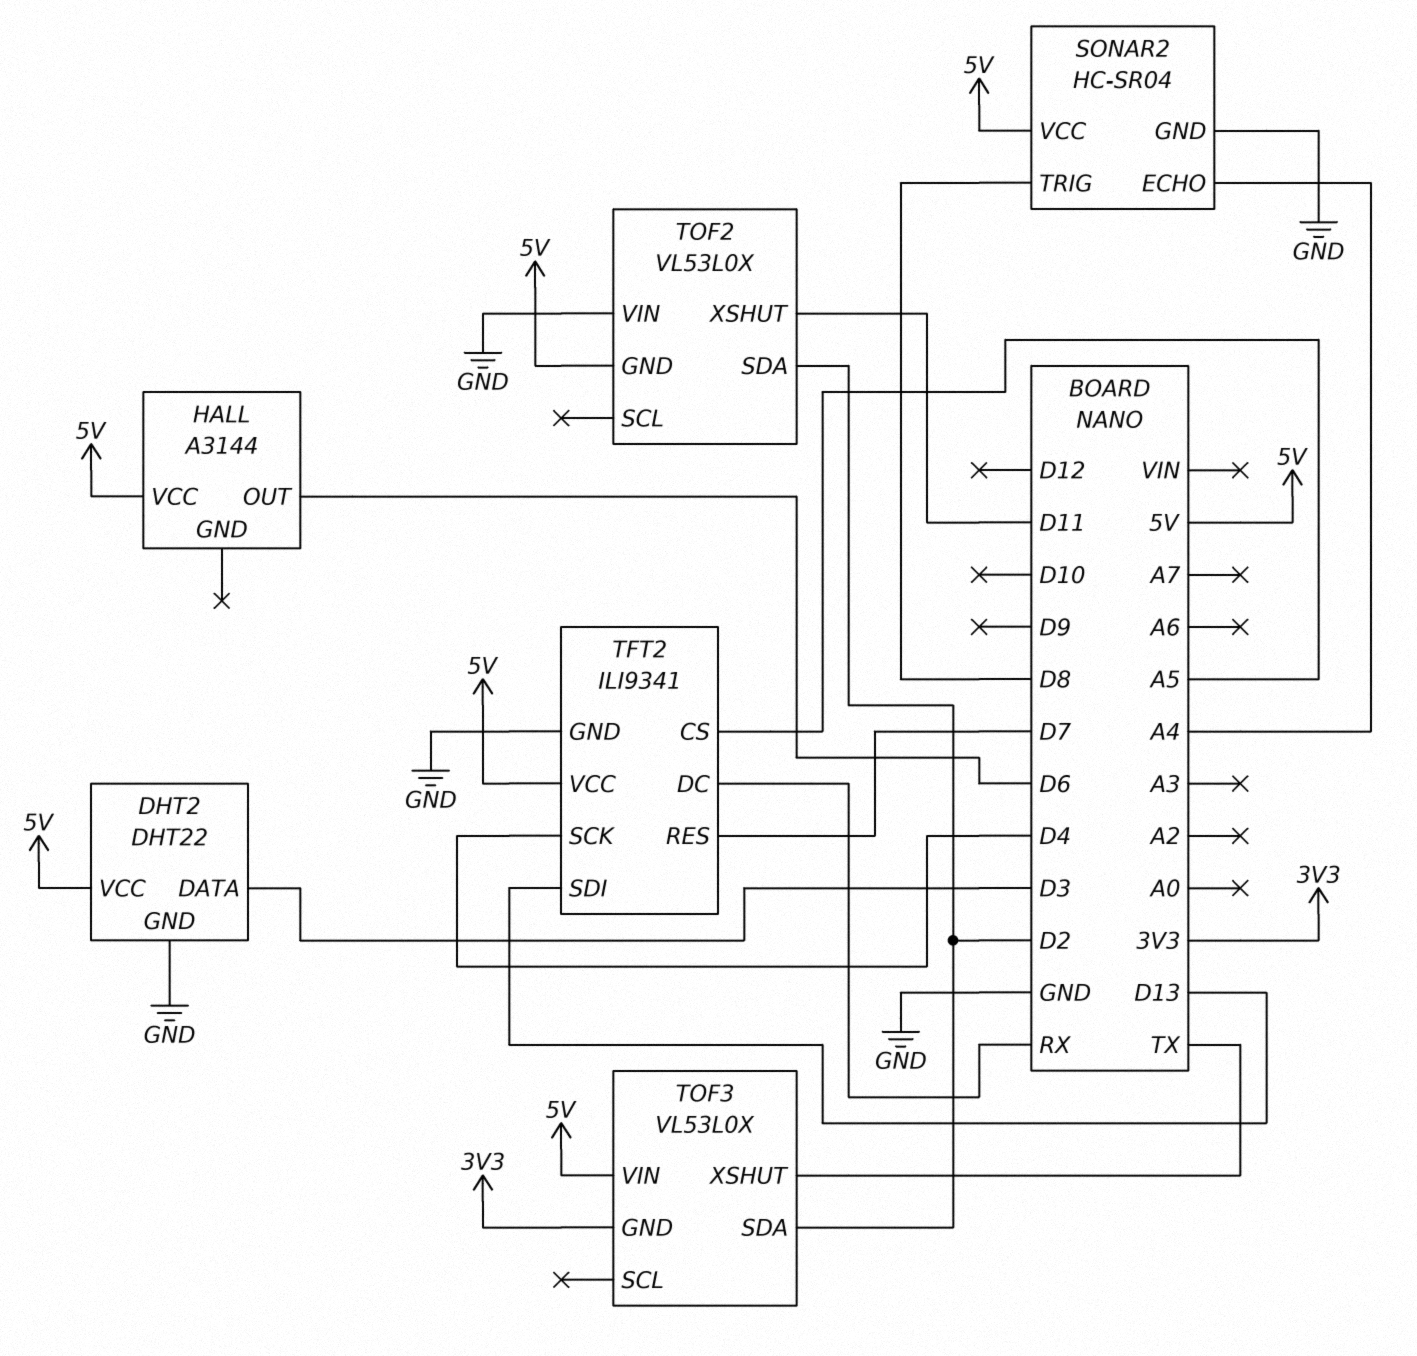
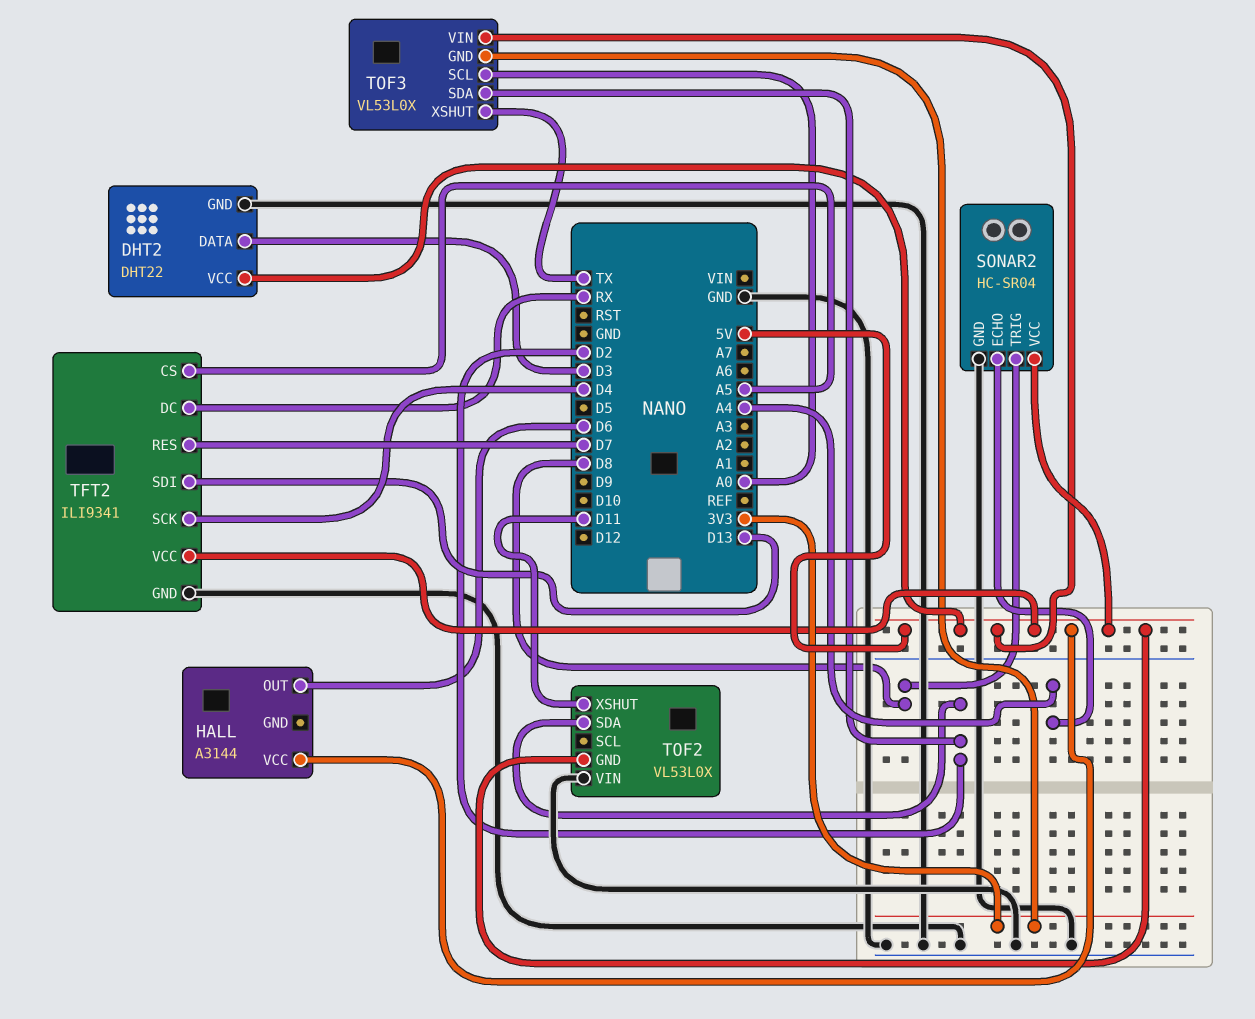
TOF3 pin SCL: none -> A0

